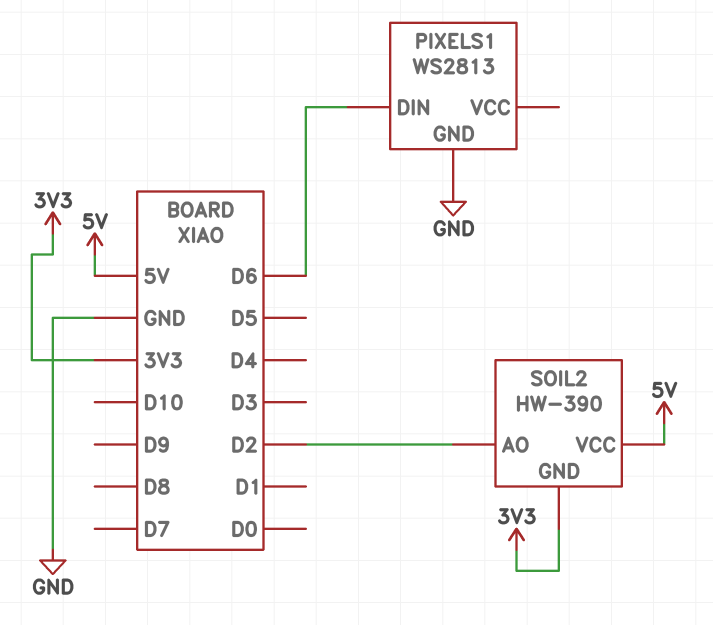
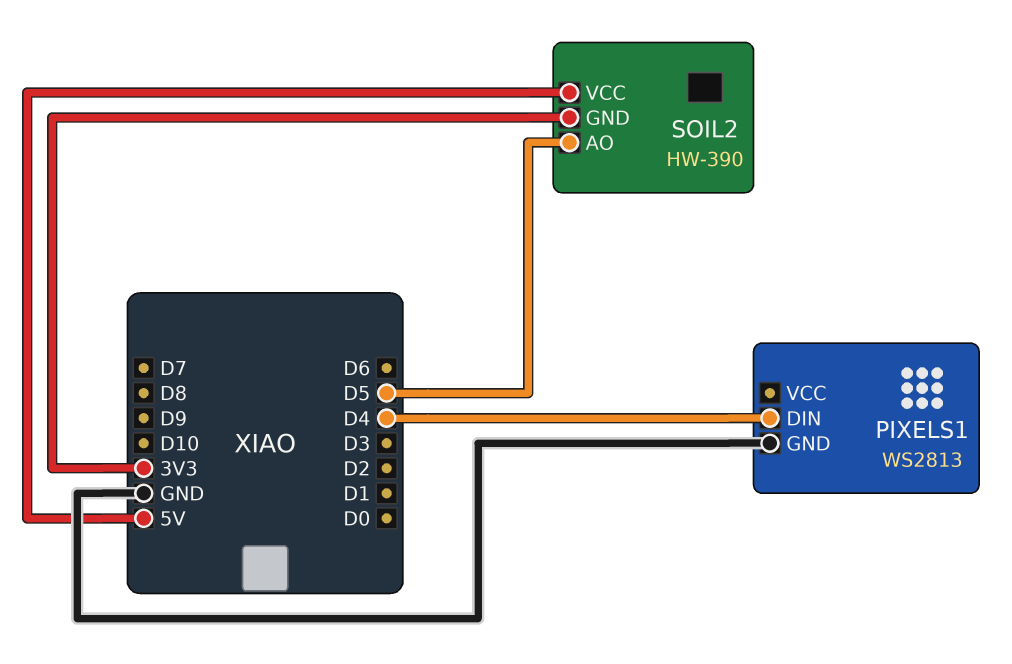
PIXELS1 pin DIN: D6 -> D4
SOIL2 pin AO: D2 -> D5

